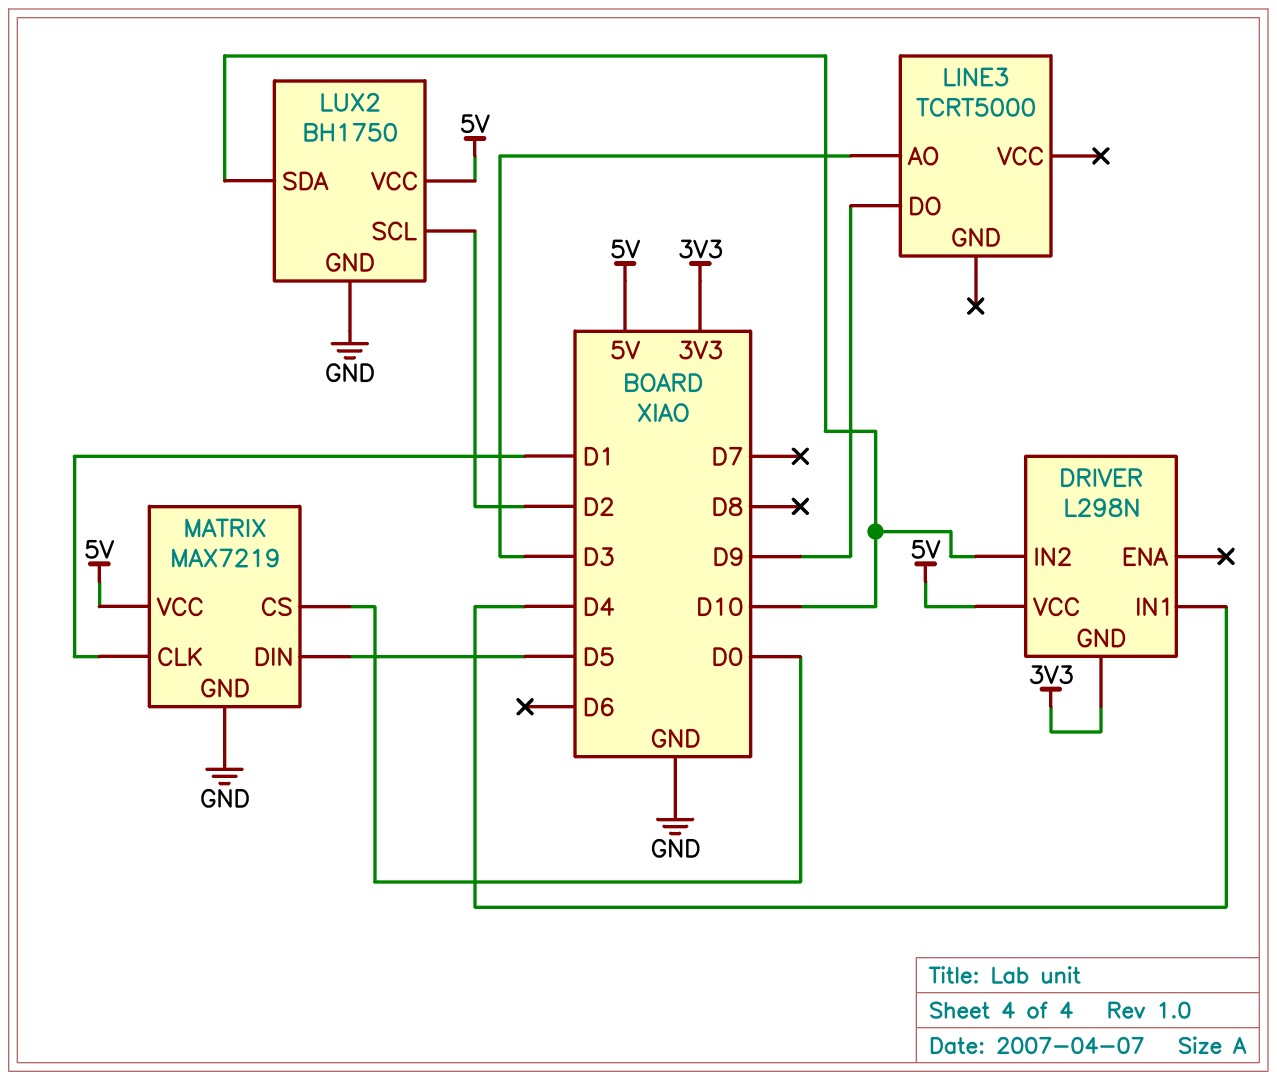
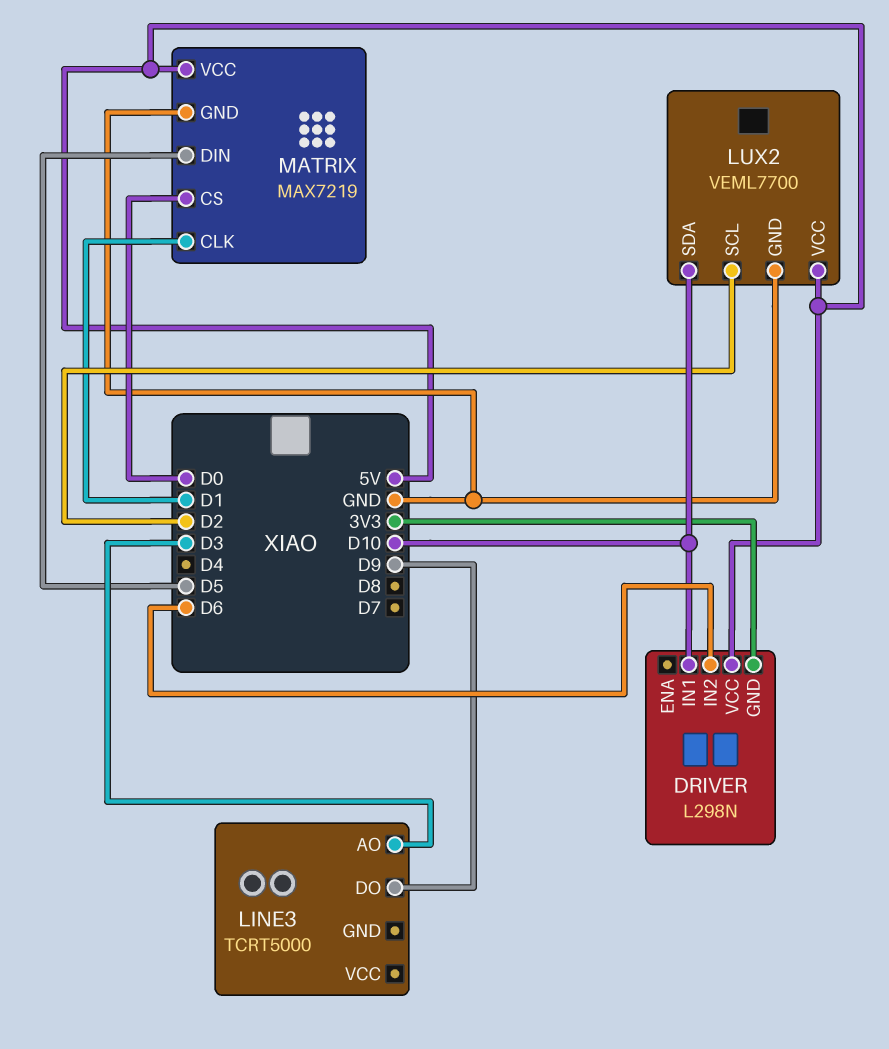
DRIVER pin IN1: D4 -> D10
DRIVER pin IN2: D10 -> D6
LUX2: BH1750 -> VEML7700

